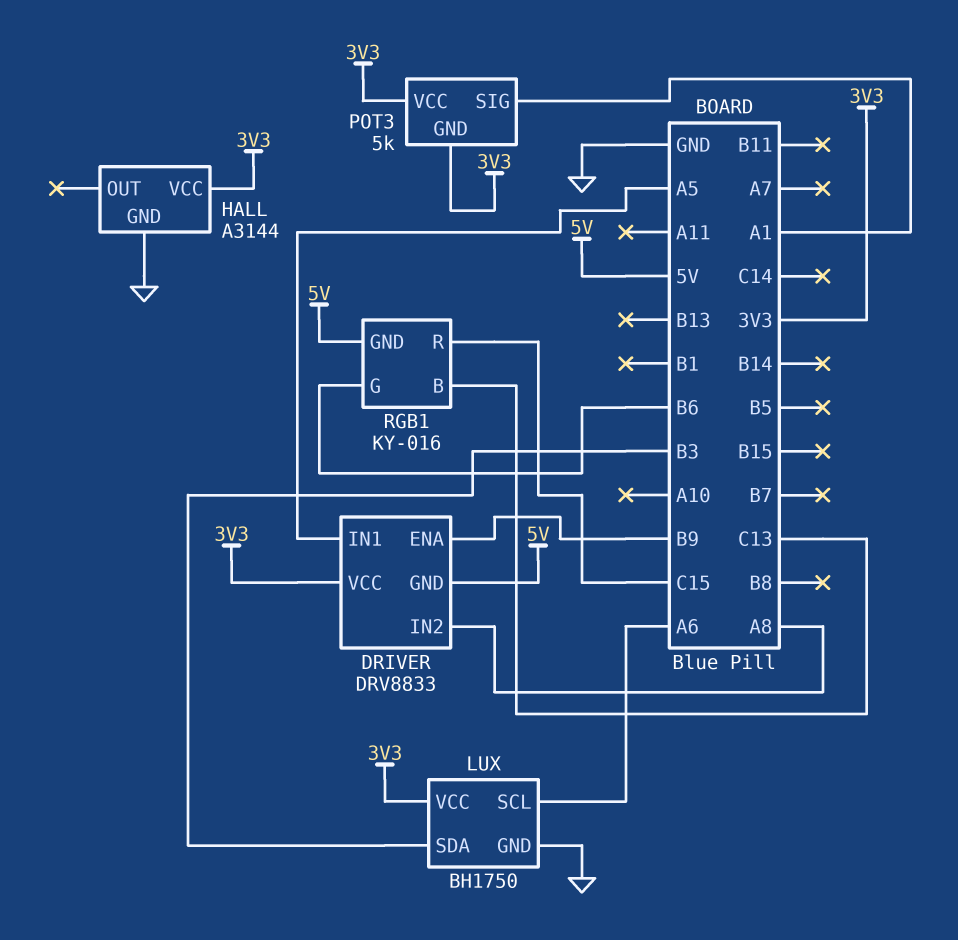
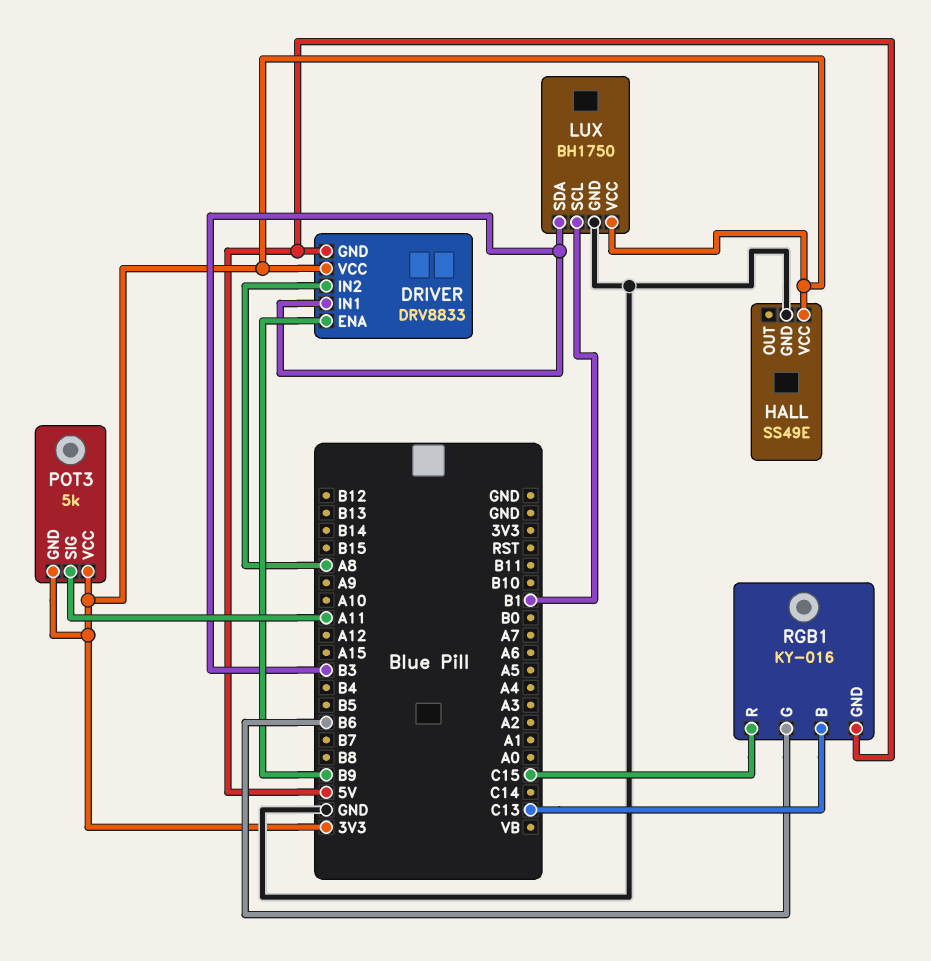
DRIVER pin IN1: A5 -> B3
HALL: A3144 -> SS49E
LUX pin SCL: A6 -> B1
POT3 pin SIG: A1 -> A11

